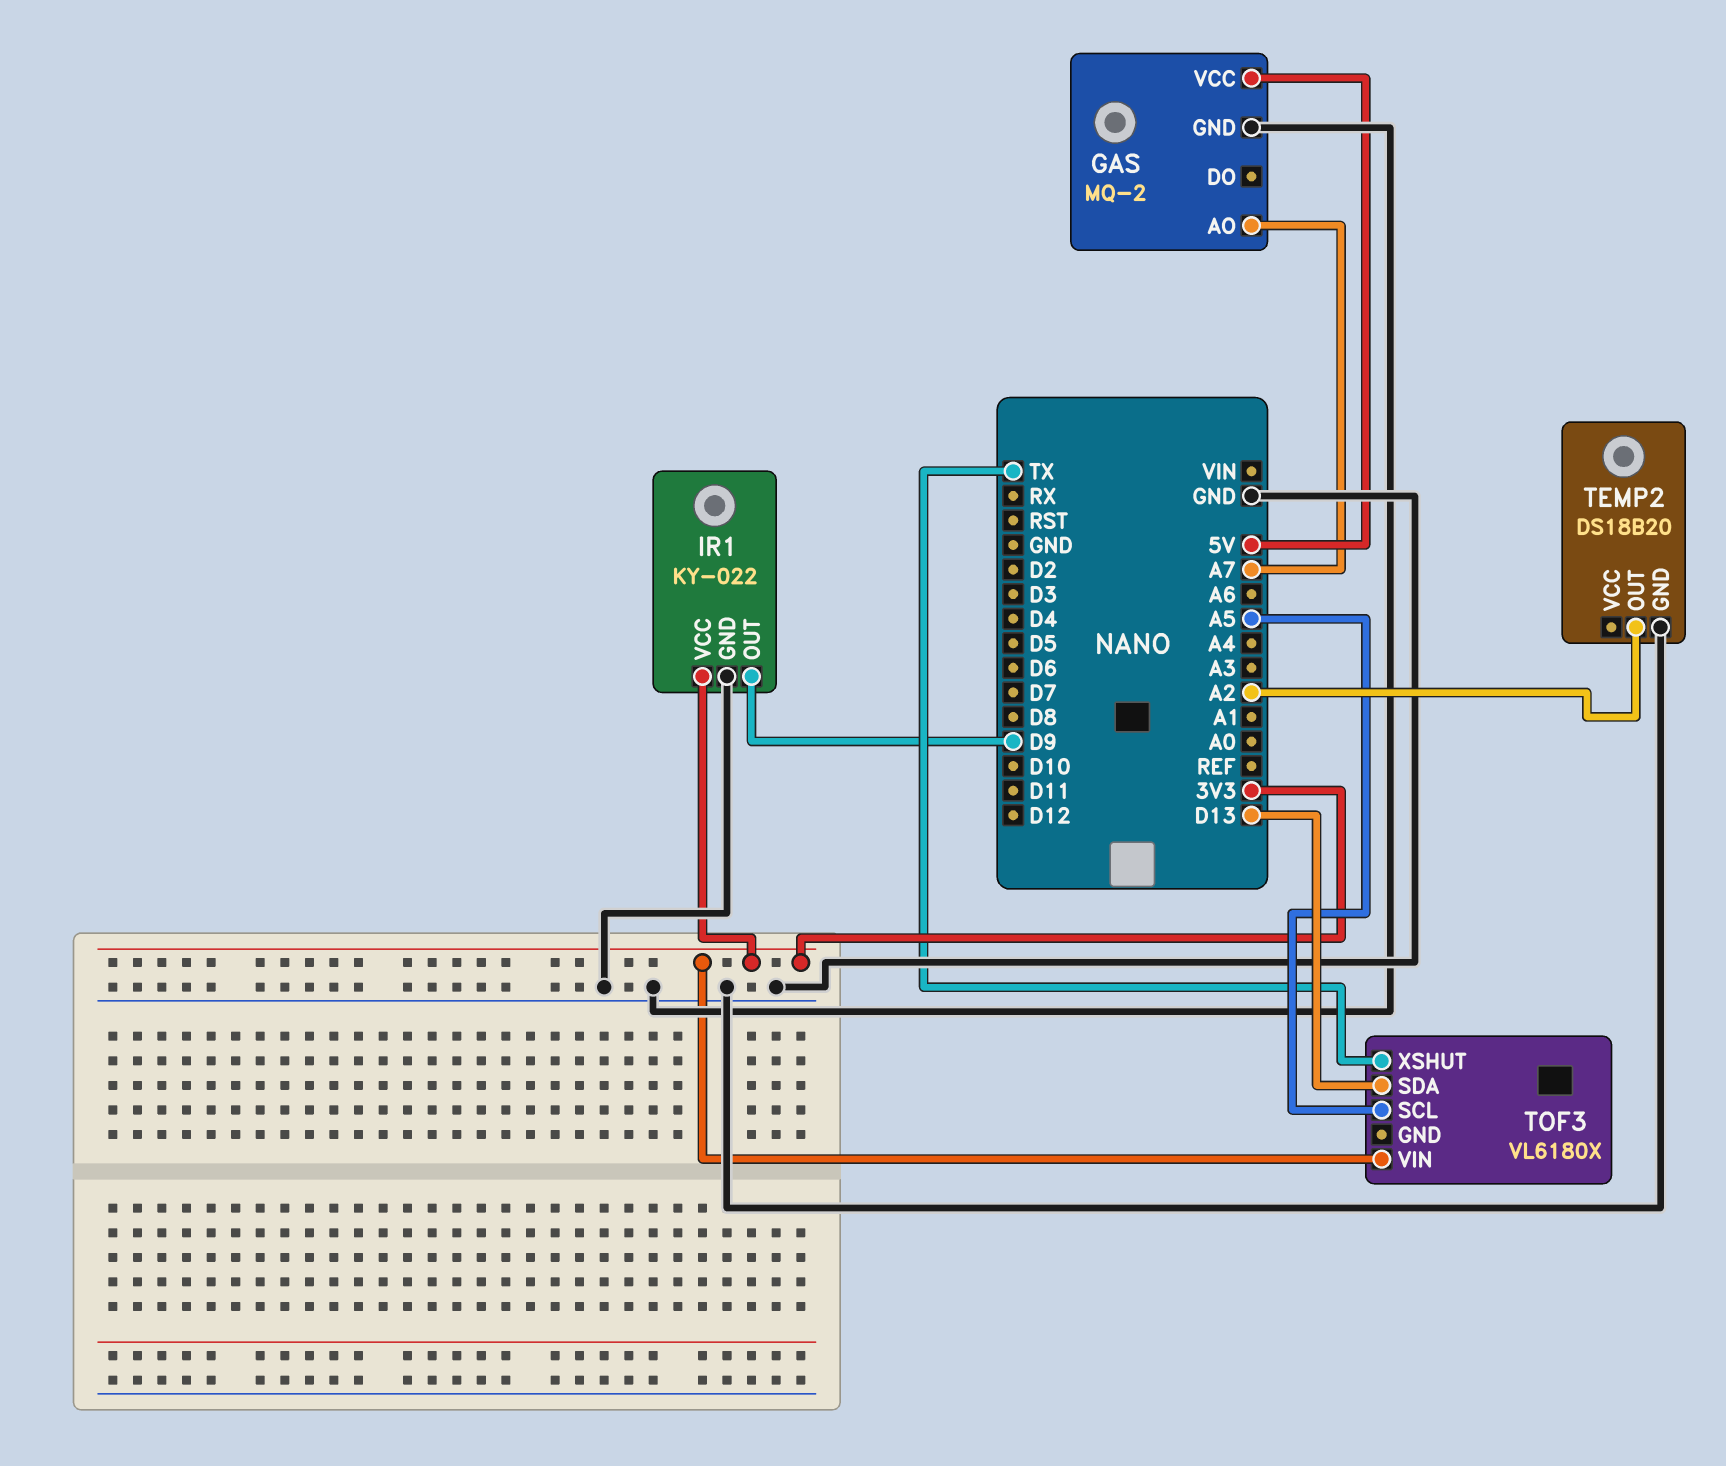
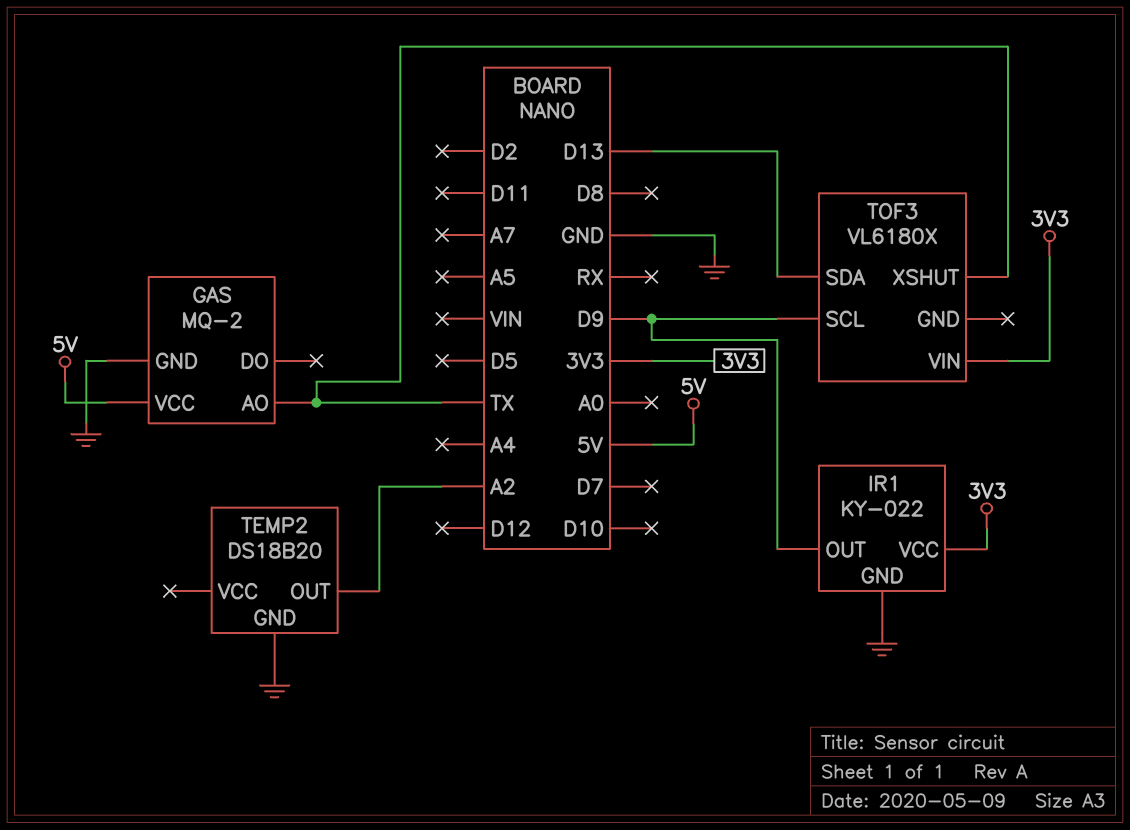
GAS pin AO: A7 -> TX
TOF3 pin SCL: A5 -> D9

